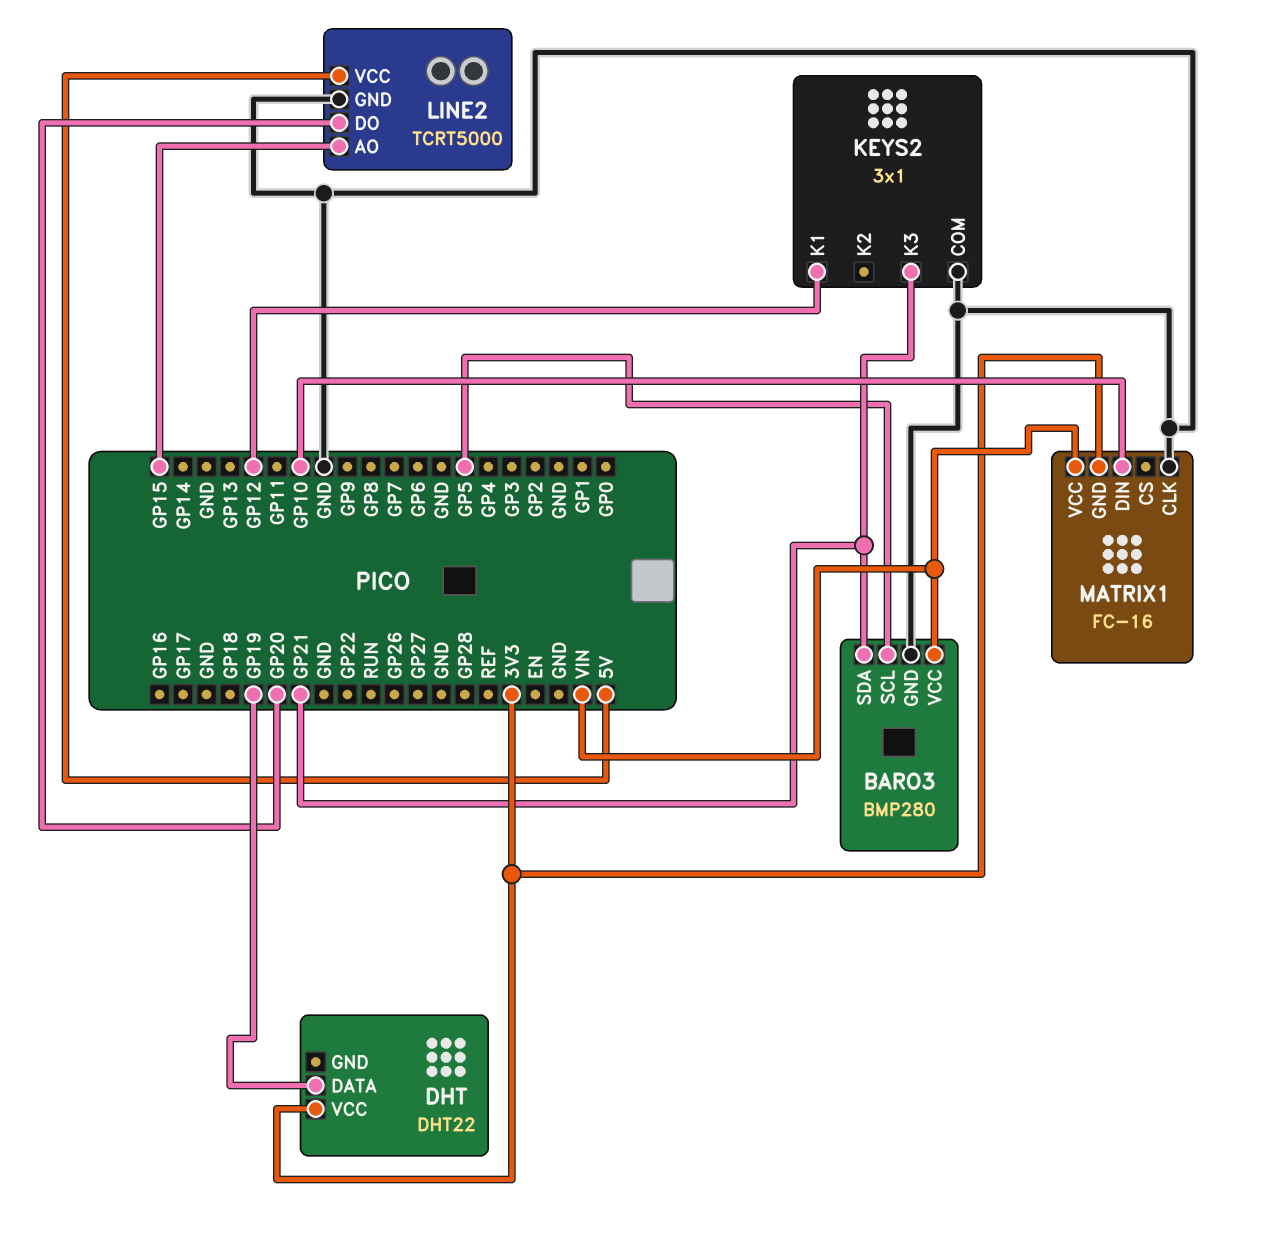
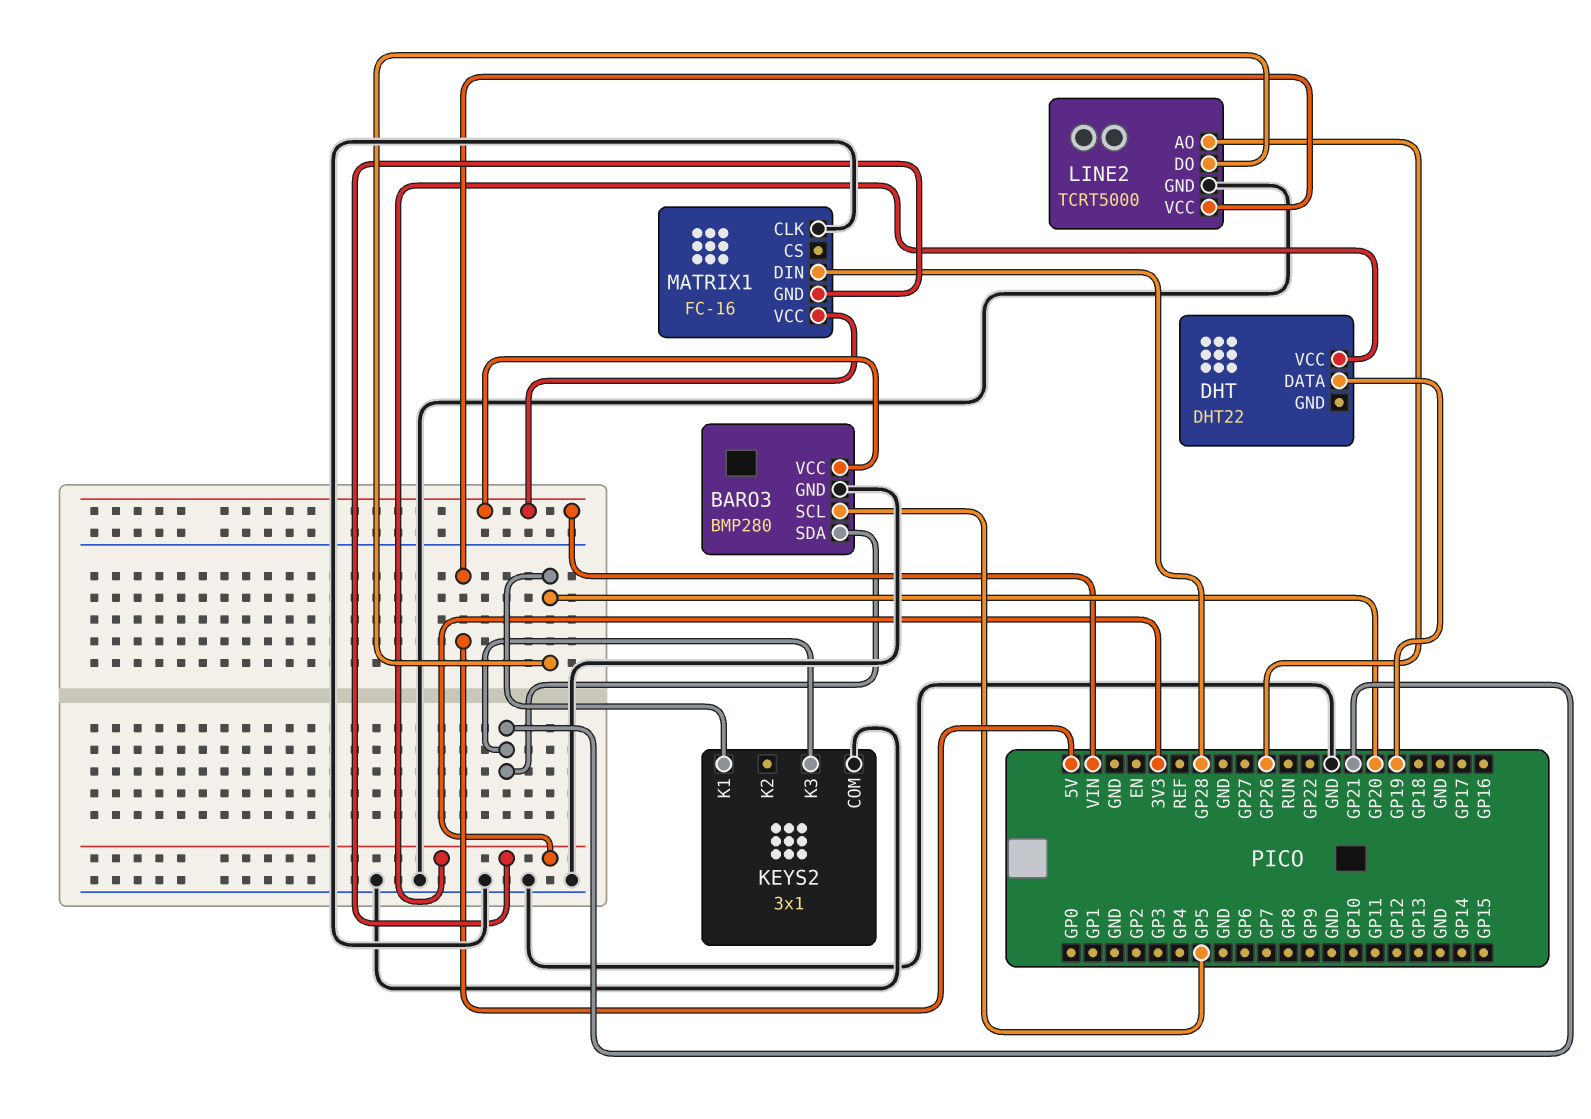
KEYS2 pin K1: GP12 -> GP20
LINE2 pin AO: GP15 -> GP26
MATRIX1 pin DIN: GP10 -> GP28

